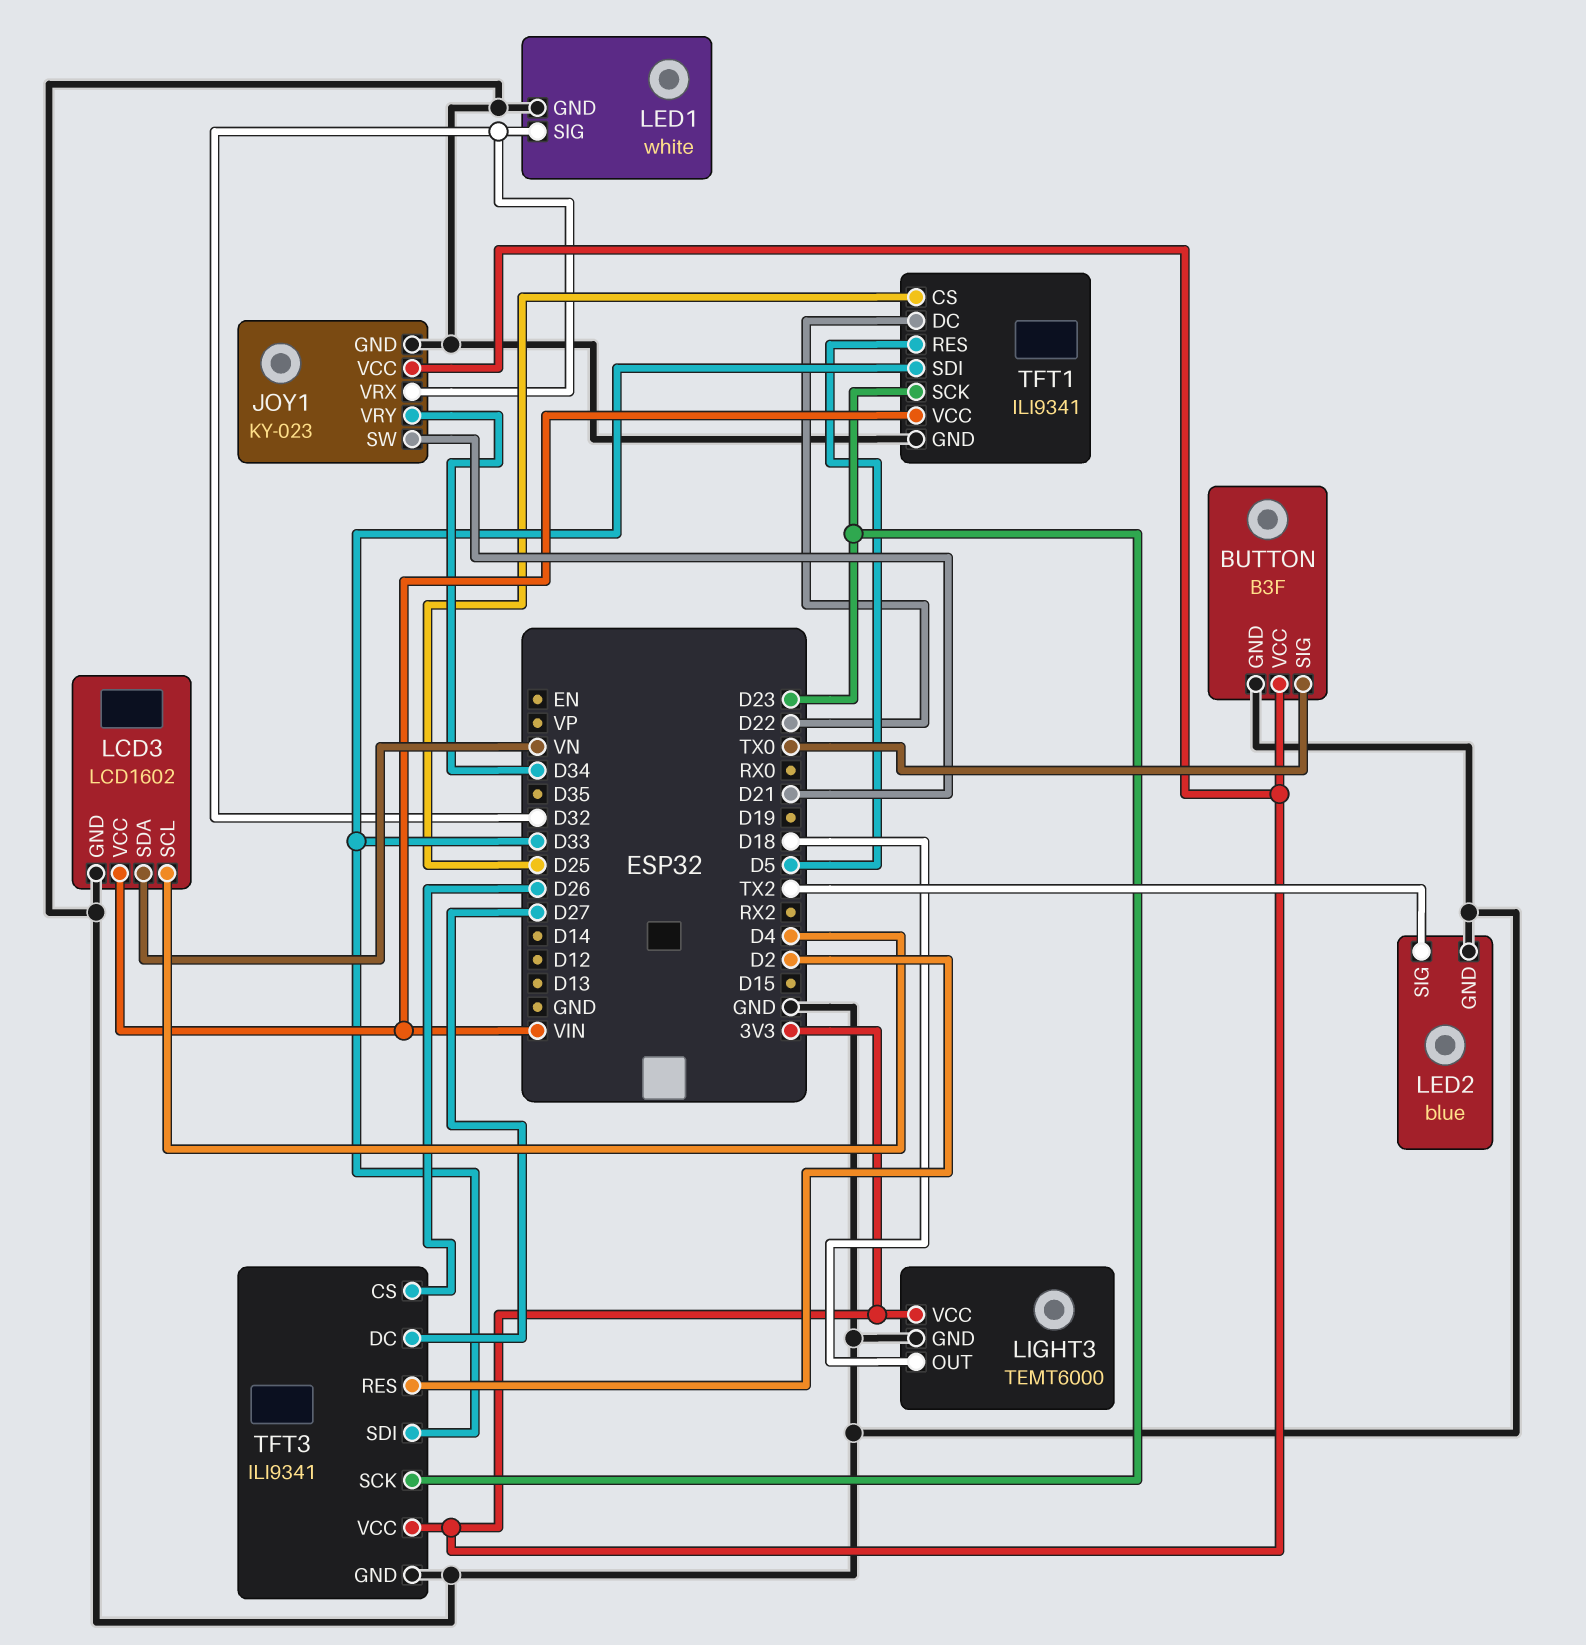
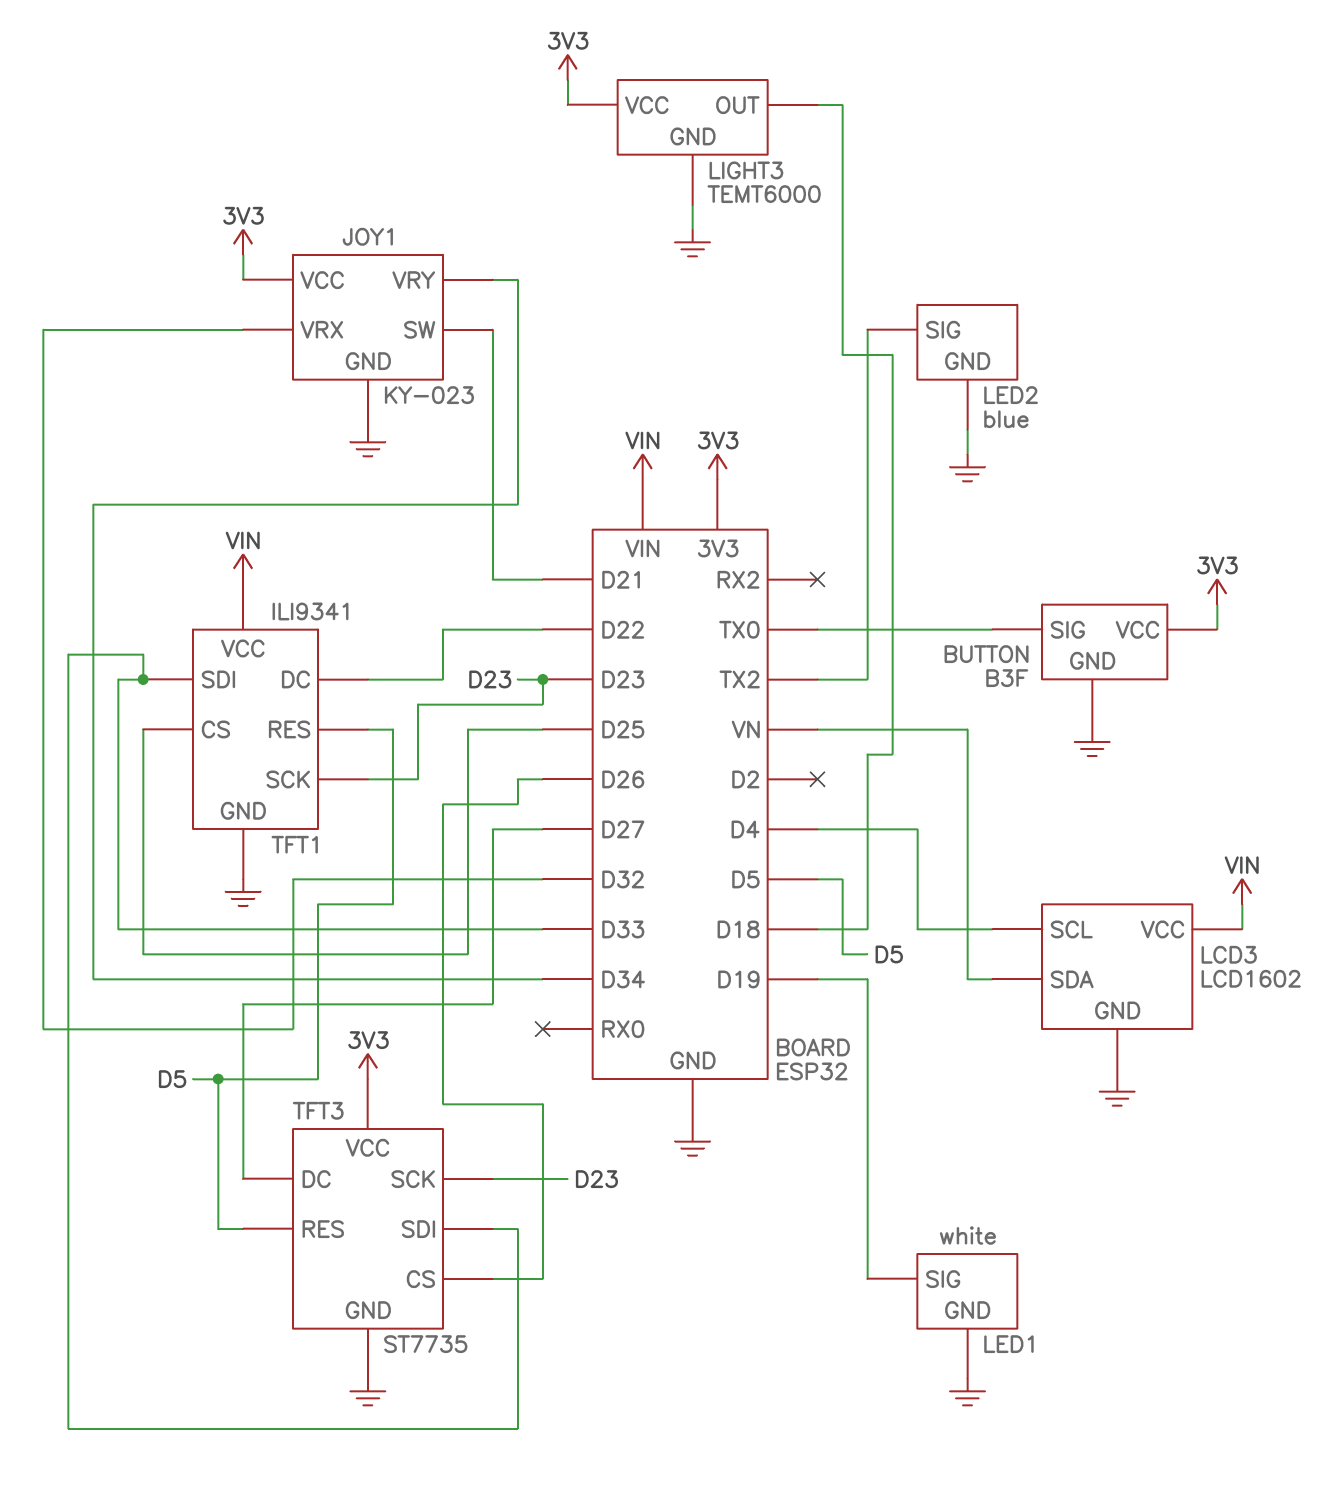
LED1 pin SIG: D32 -> D19
TFT3: ILI9341 -> ST7735
TFT3 pin RES: D2 -> D5

